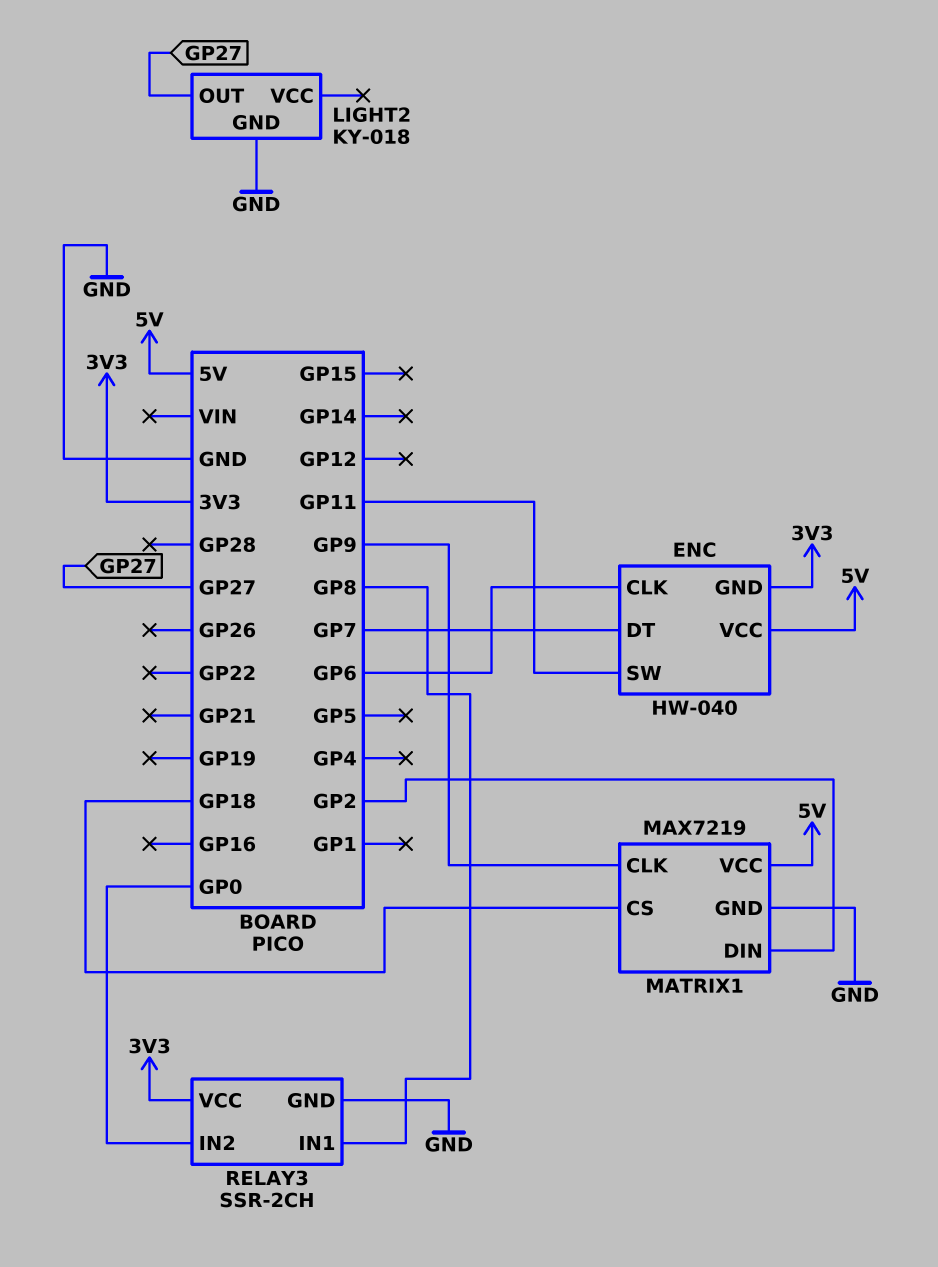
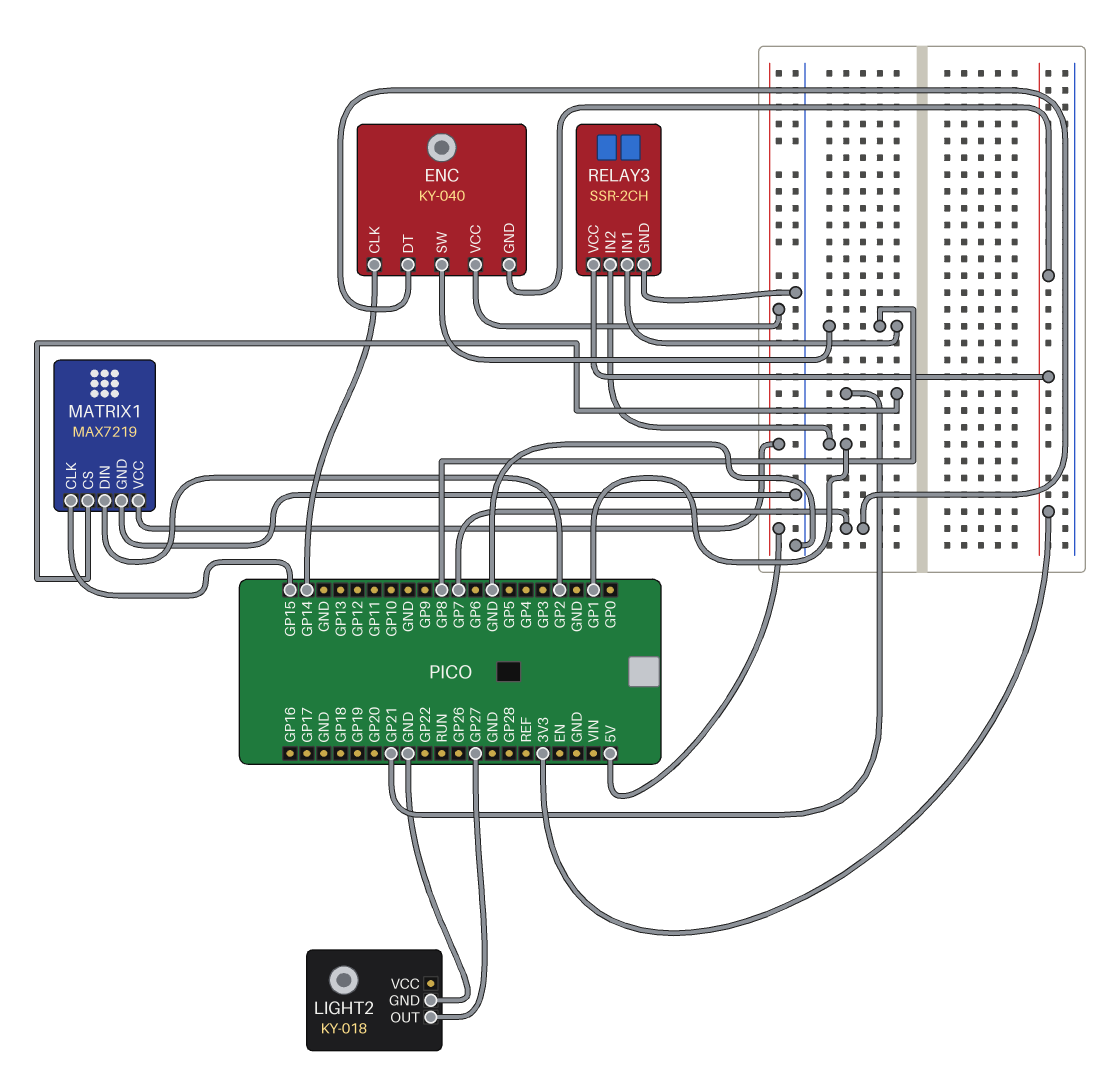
ENC: HW-040 -> KY-040
ENC pin CLK: GP6 -> GP14
ENC pin SW: GP11 -> GP8
MATRIX1 pin CLK: GP9 -> GP15
MATRIX1 pin CS: GP18 -> GP21
RELAY3 pin IN2: GP0 -> GP1

